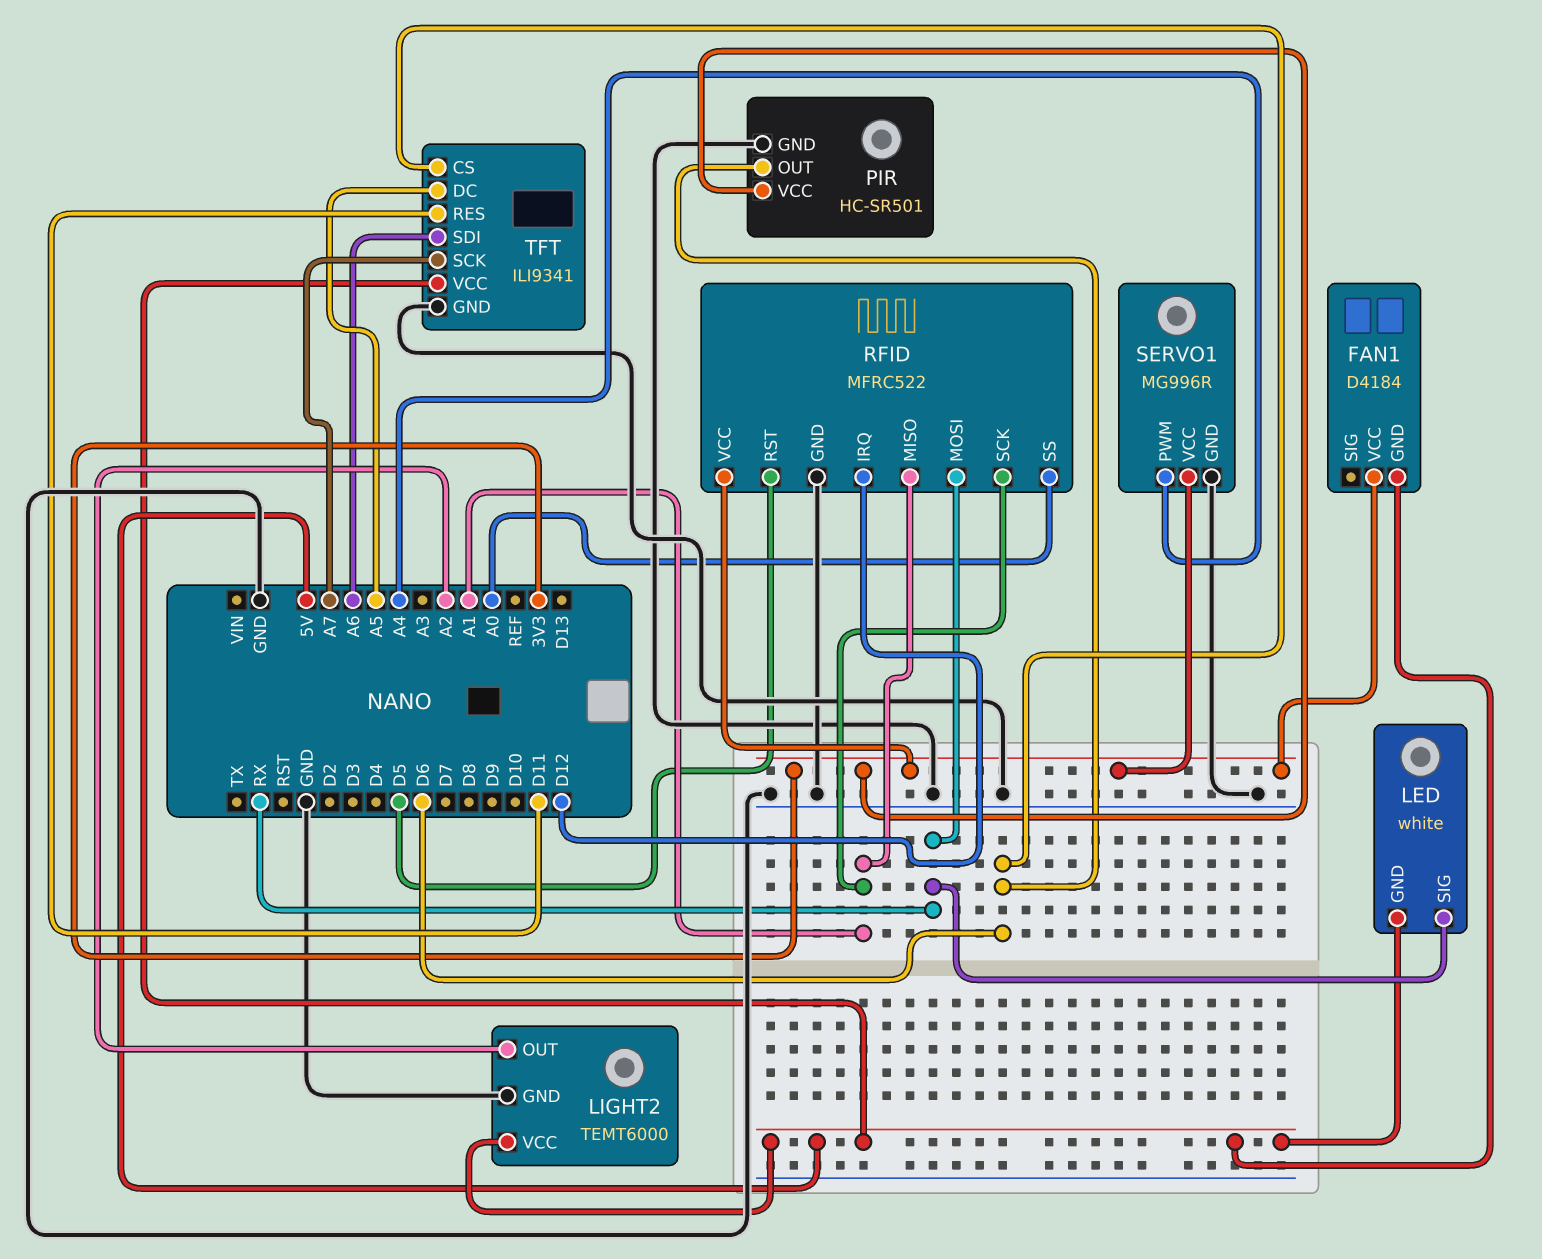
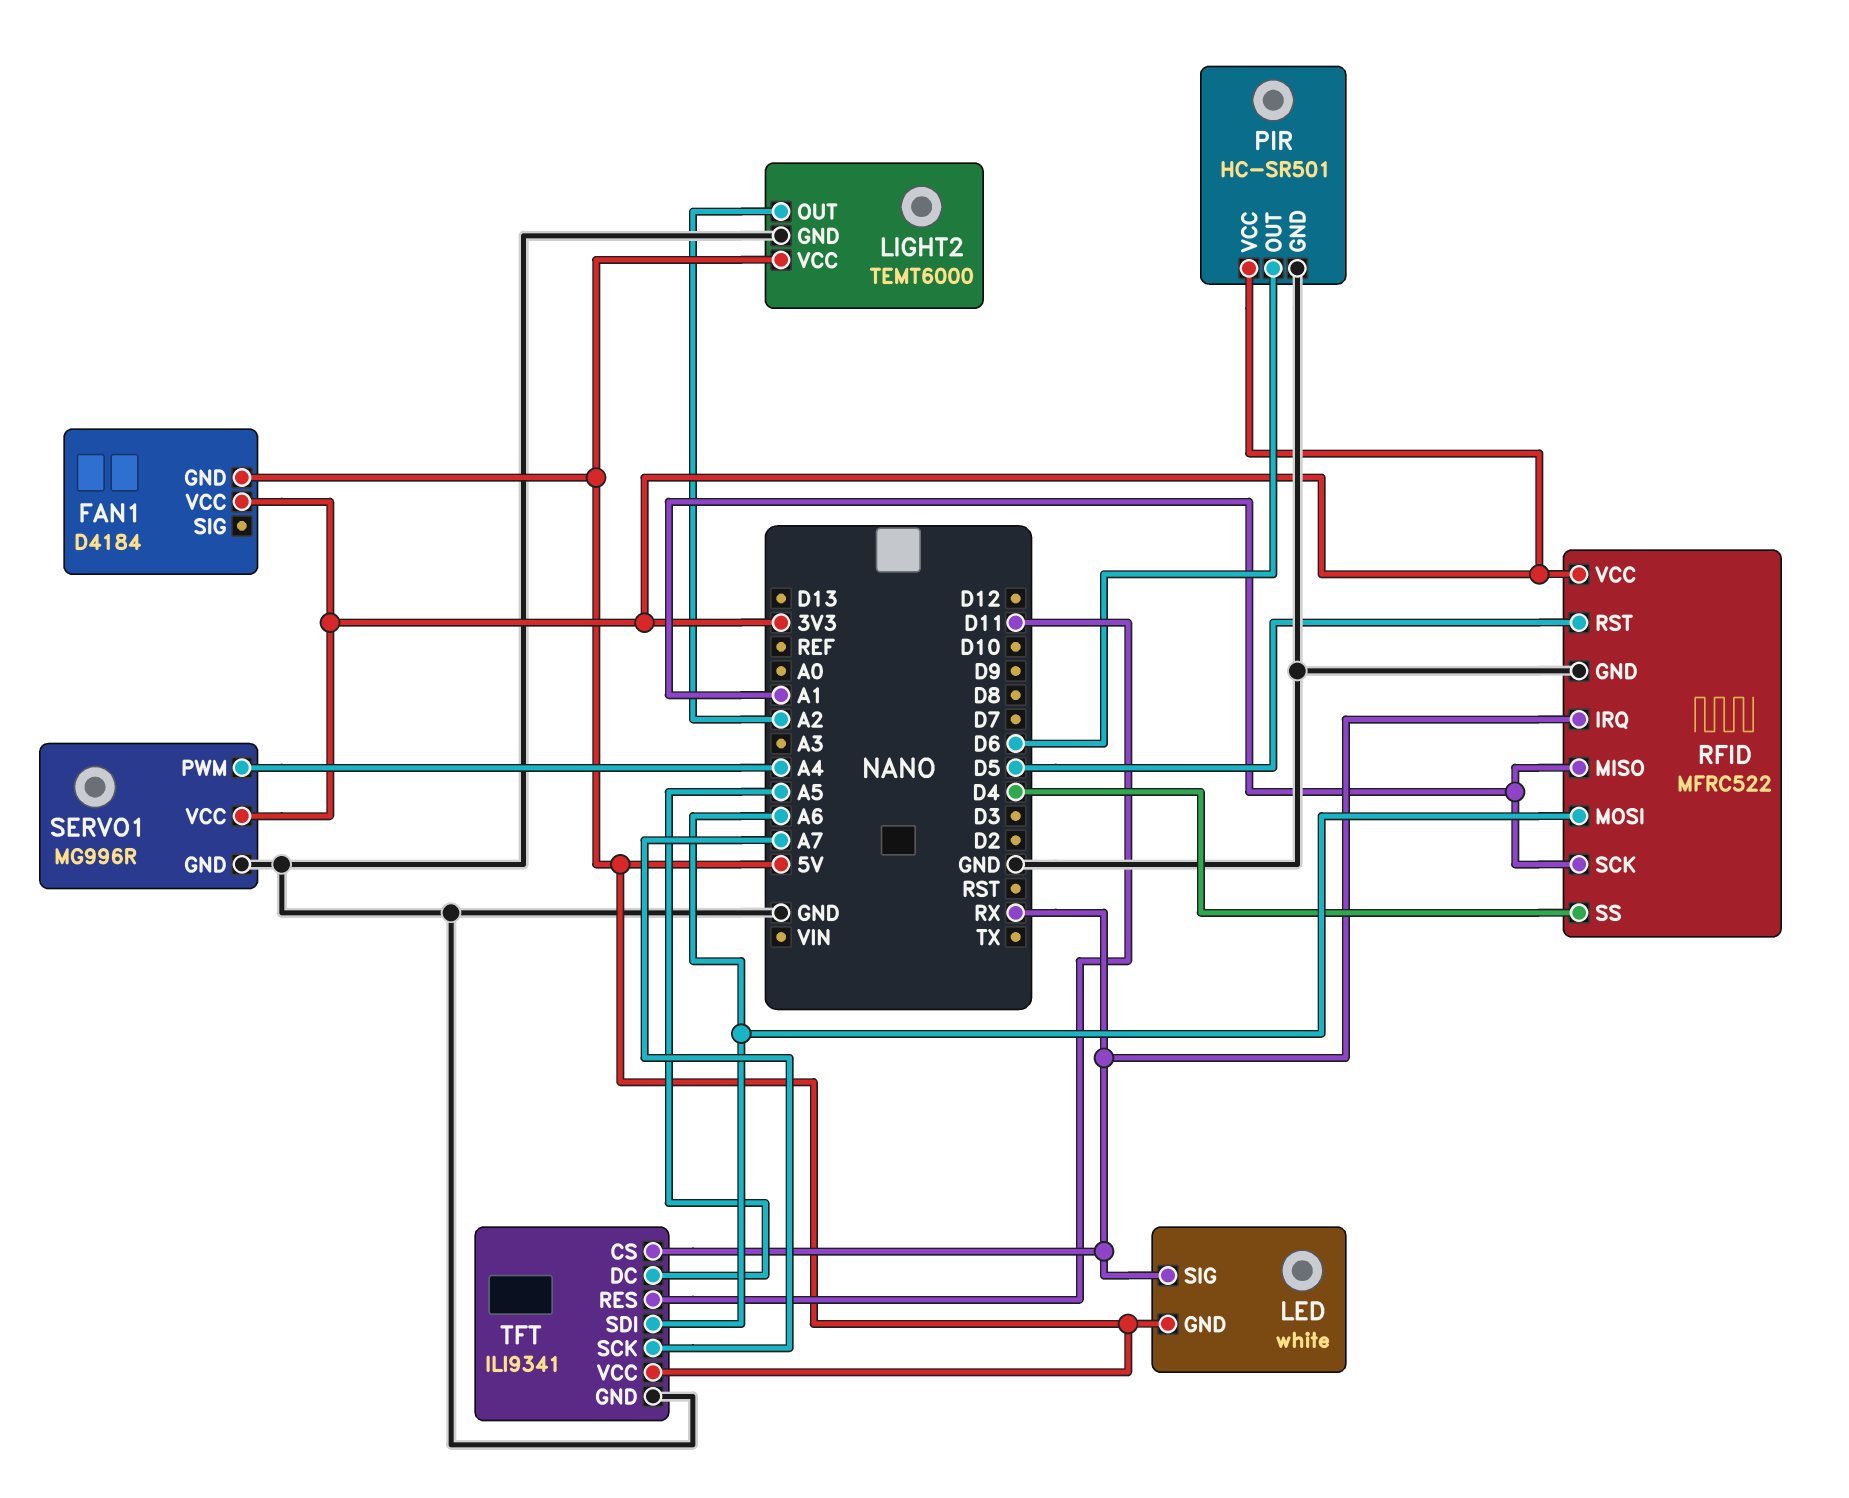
RFID pin IRQ: D12 -> RX
RFID pin MOSI: RX -> A6
RFID pin SS: A0 -> D4
TFT pin CS: D6 -> RX

